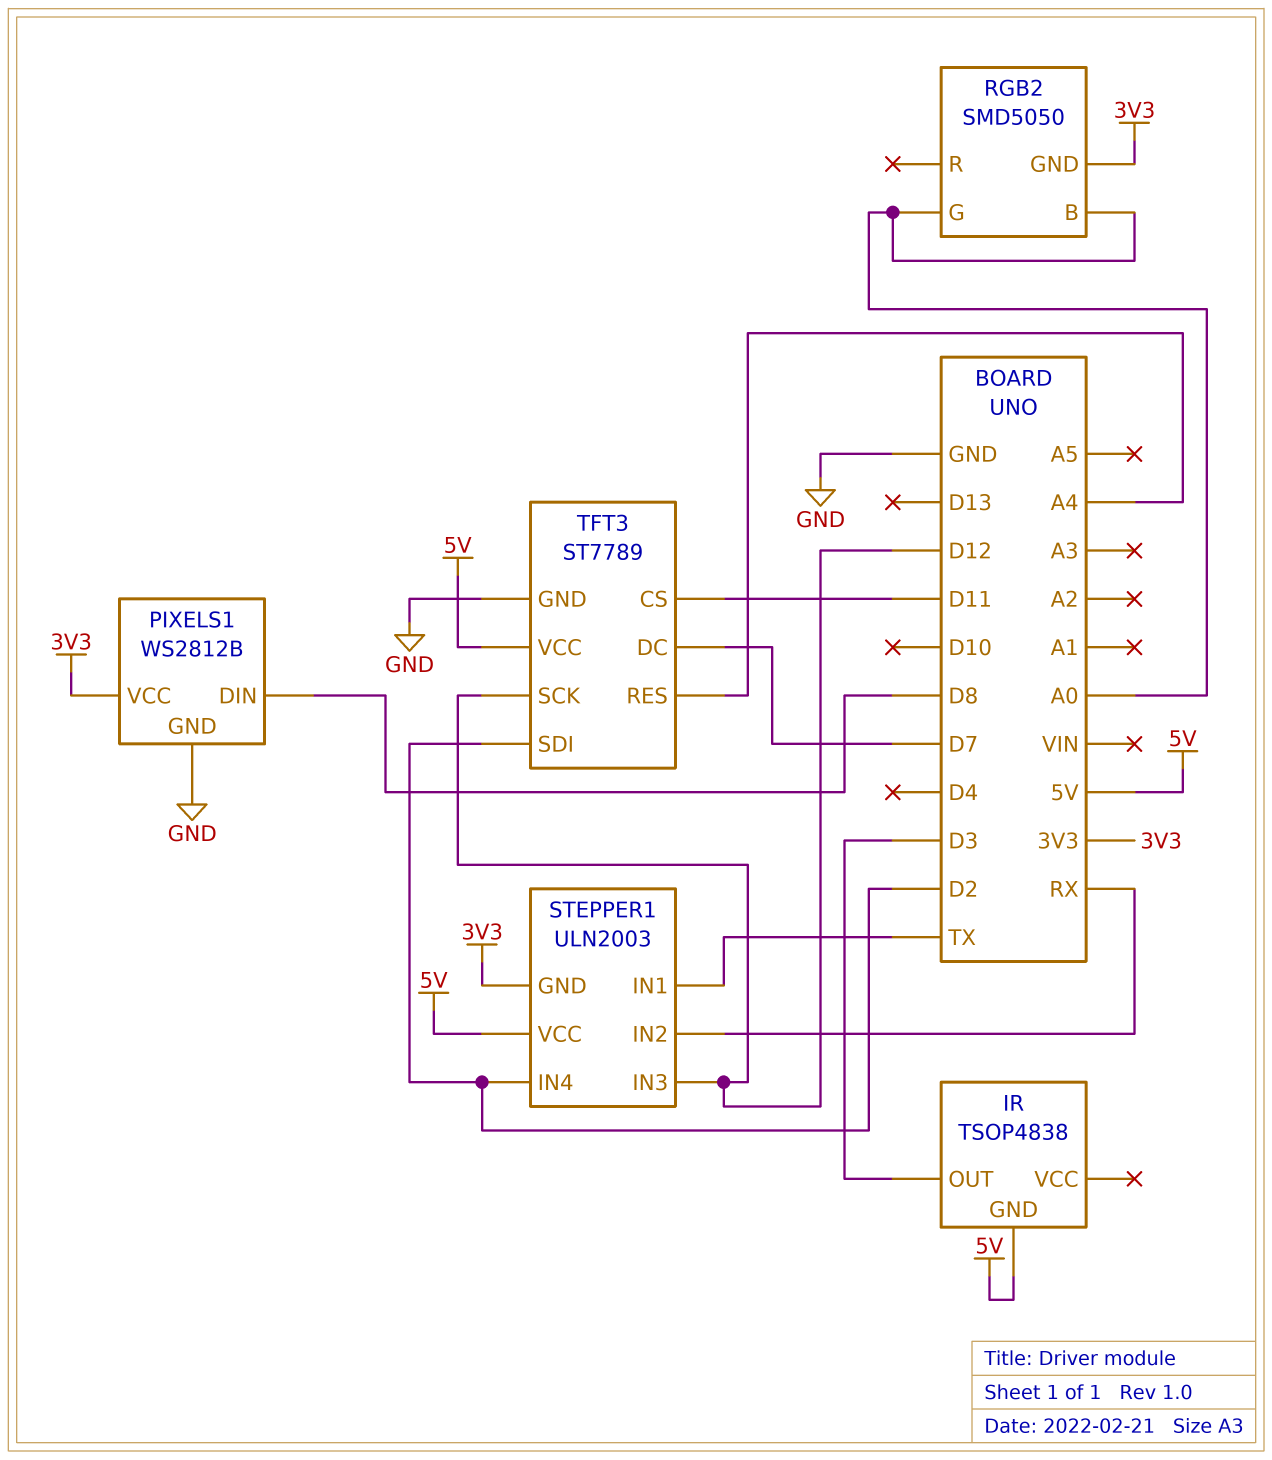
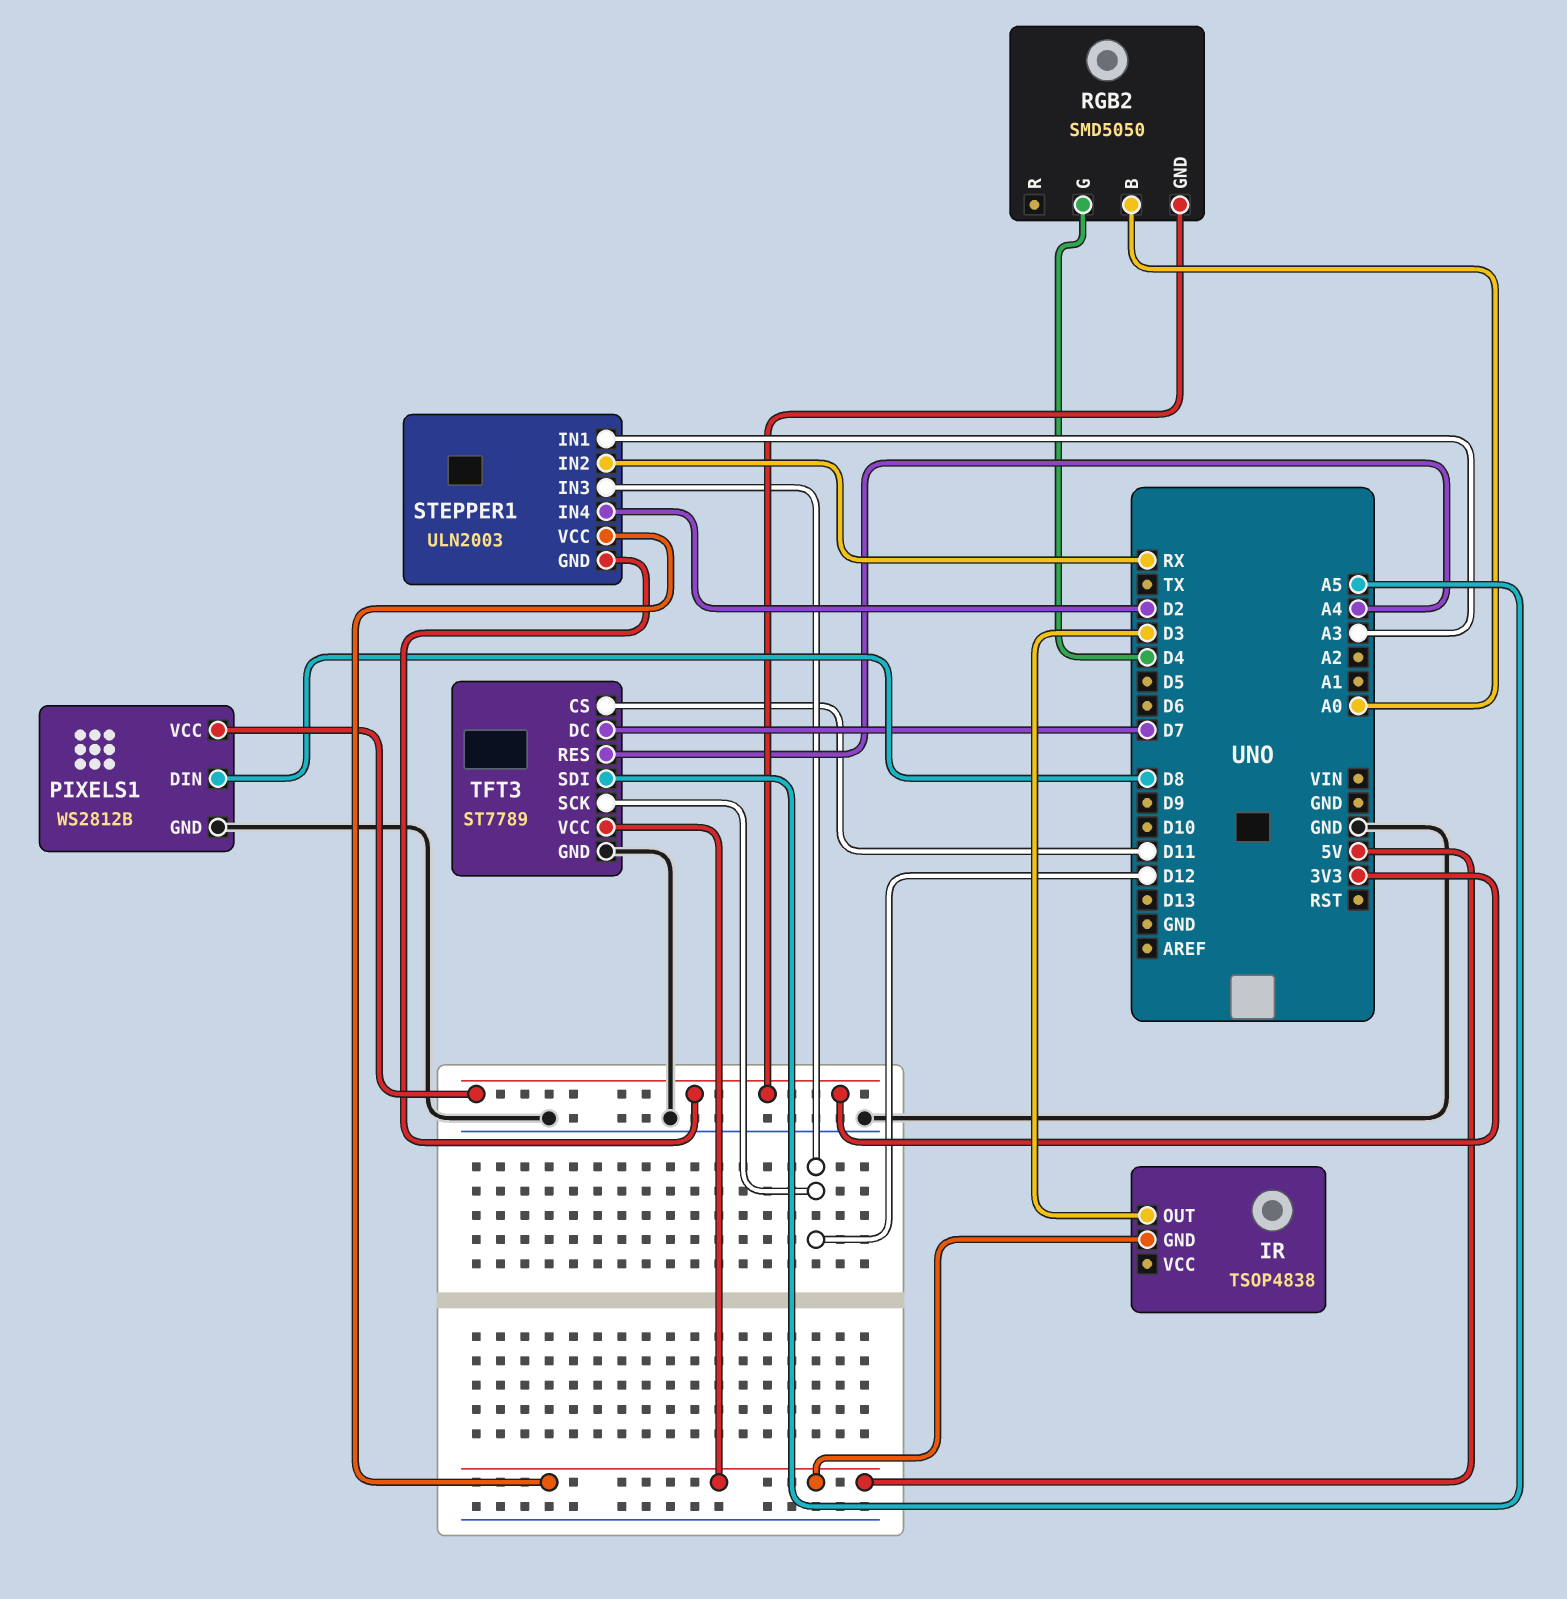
RGB2 pin G: A0 -> D4
STEPPER1 pin IN1: TX -> A3
TFT3 pin SDI: D2 -> A5

